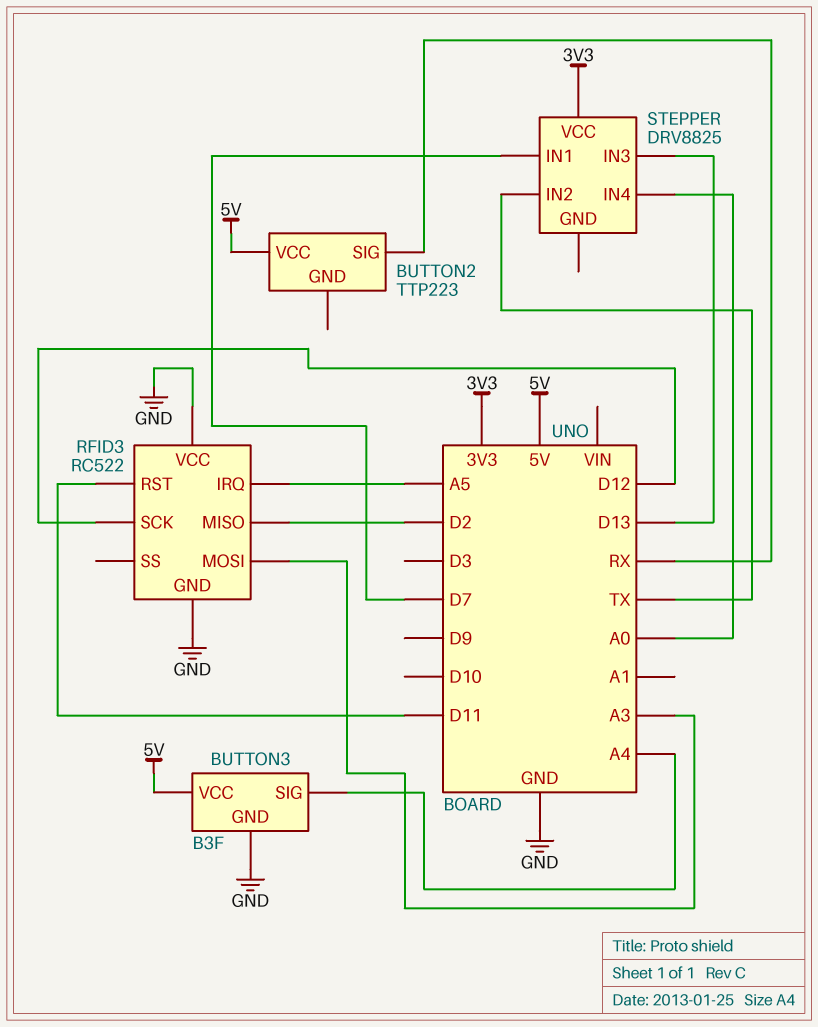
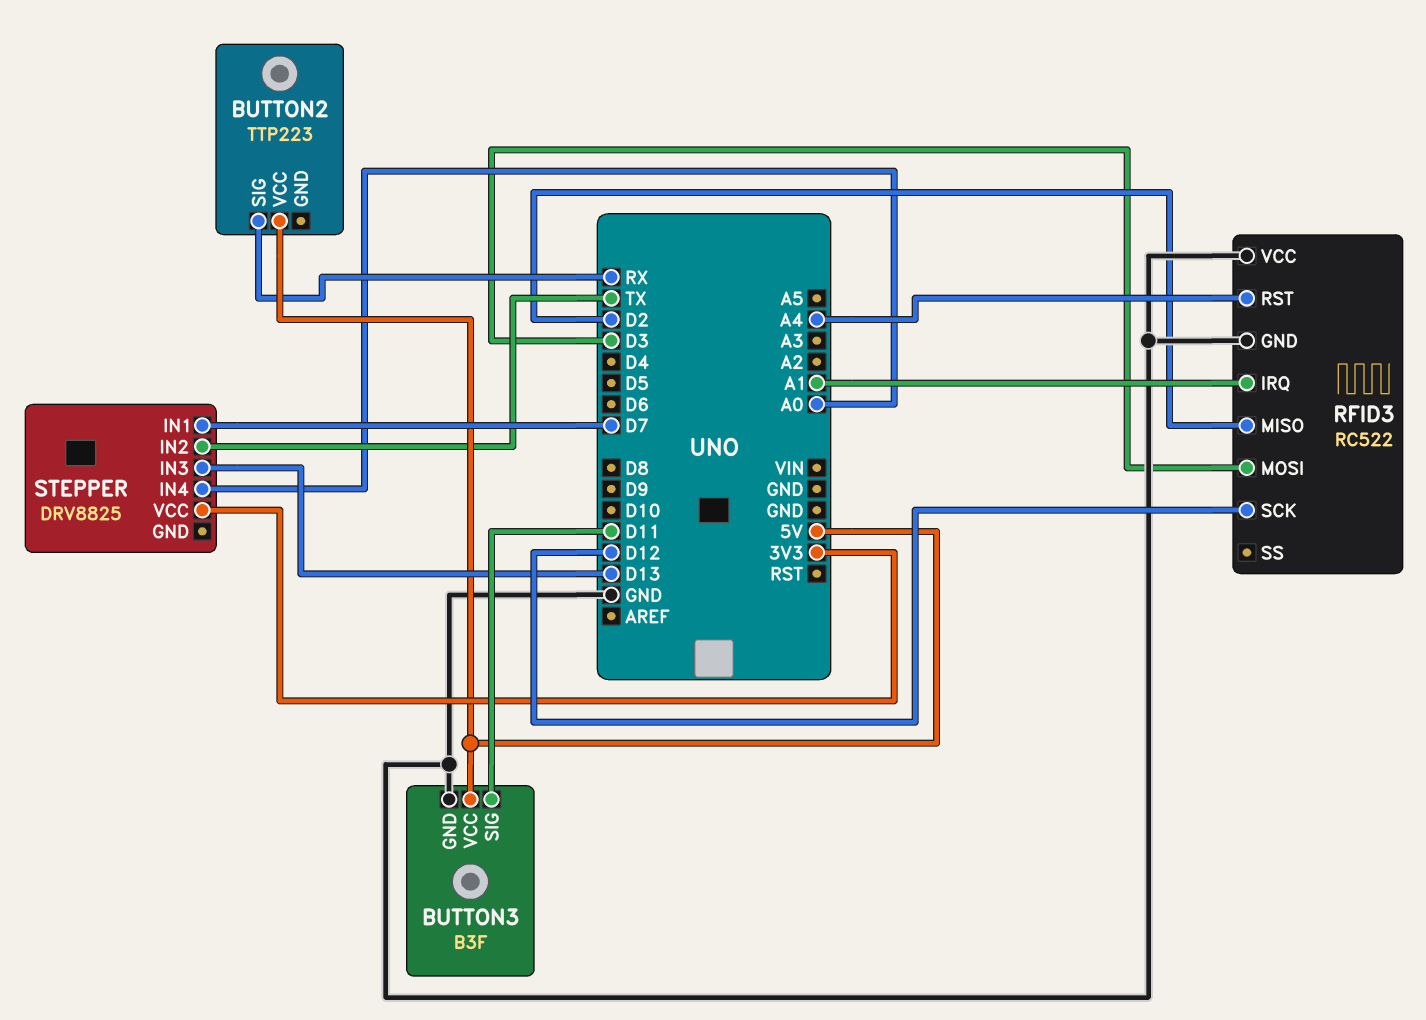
BUTTON3 pin SIG: A4 -> D11
RFID3 pin IRQ: A5 -> A1
RFID3 pin MOSI: A3 -> D3
RFID3 pin RST: D11 -> A4

